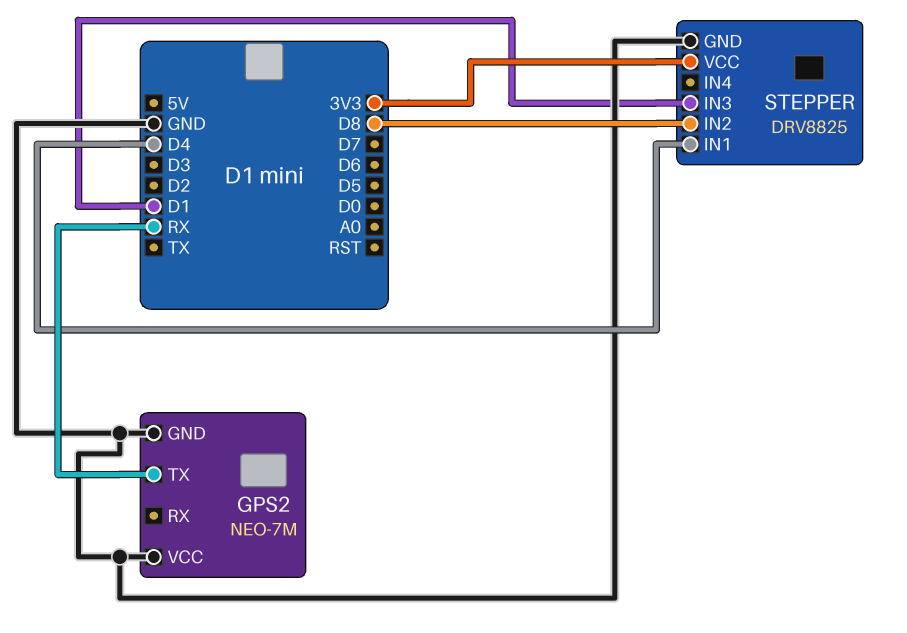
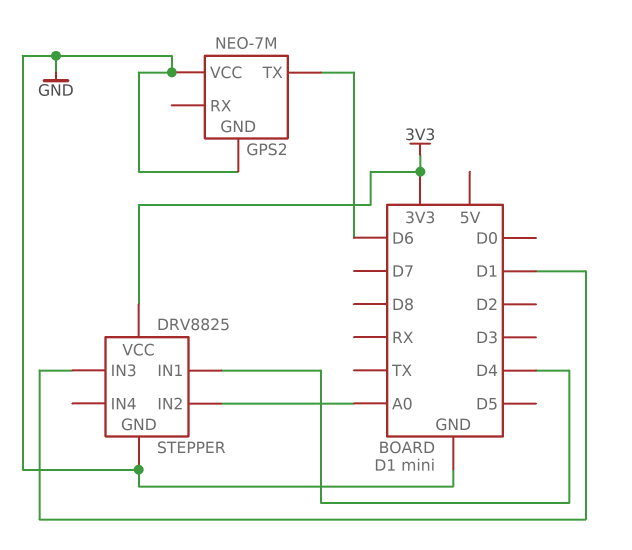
GPS2 pin TX: RX -> D6
STEPPER pin IN2: D8 -> A0

